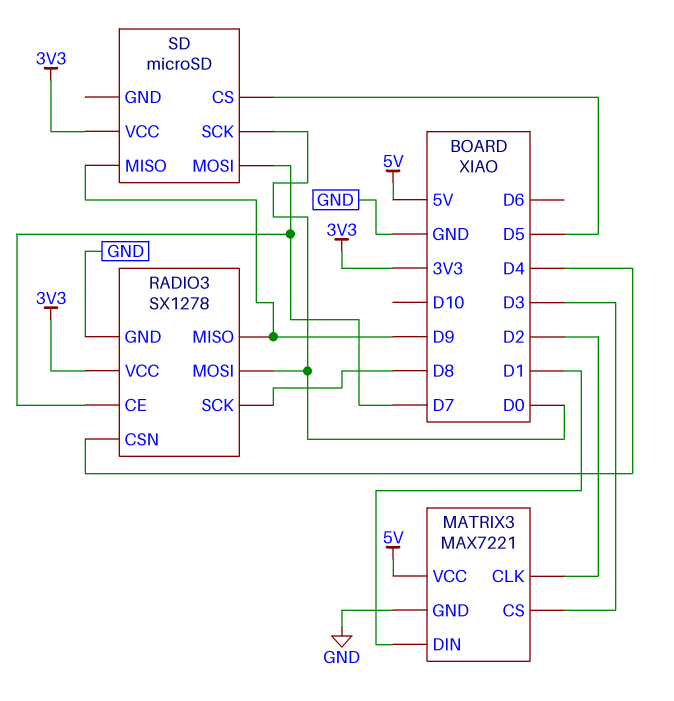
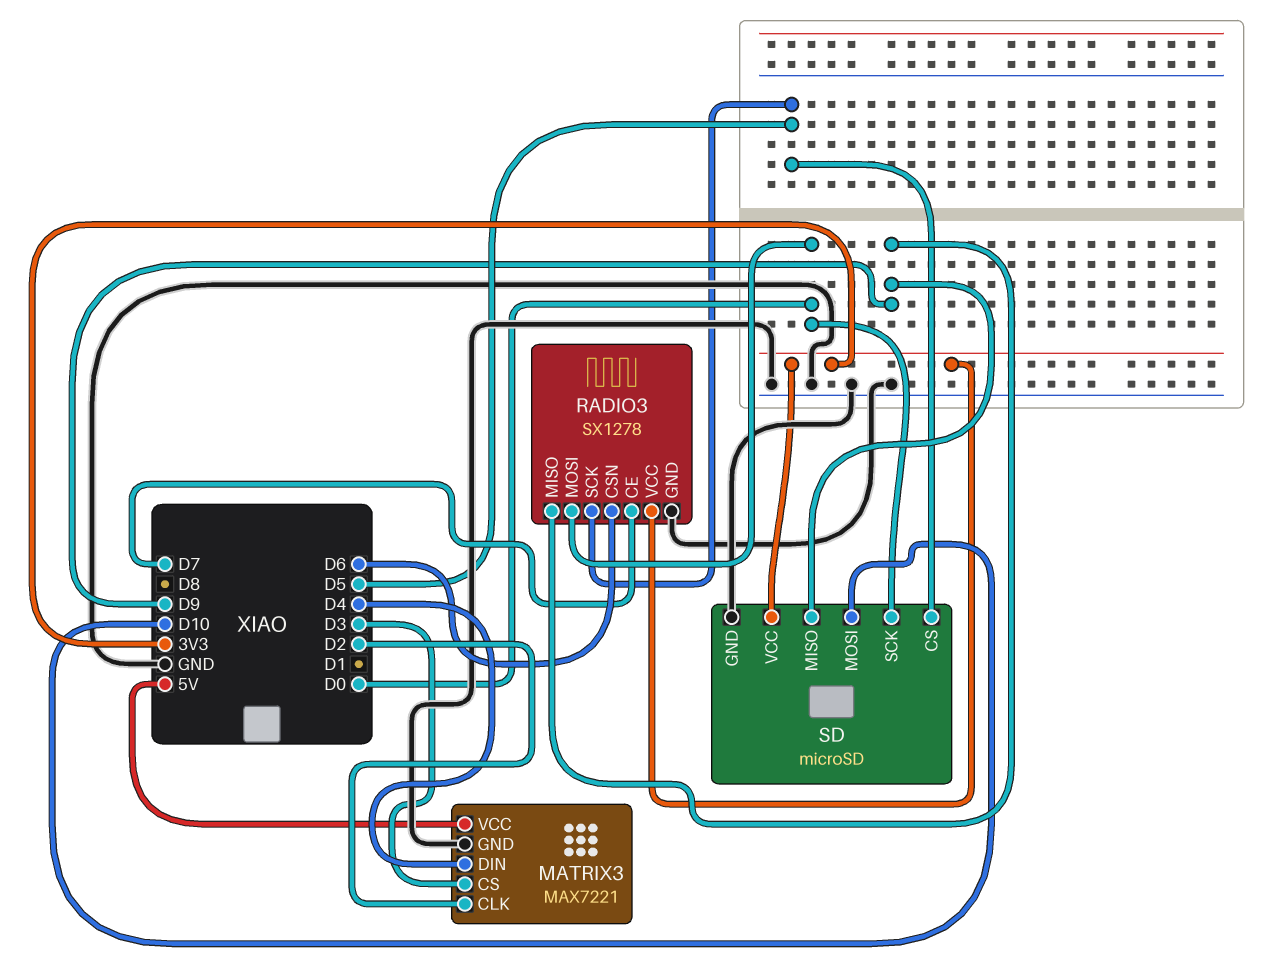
MATRIX3 pin DIN: D1 -> D4
RADIO3 pin CSN: D4 -> D6
RADIO3 pin SCK: D8 -> D5
SD pin GND: none -> GND
SD pin MOSI: D7 -> D10

